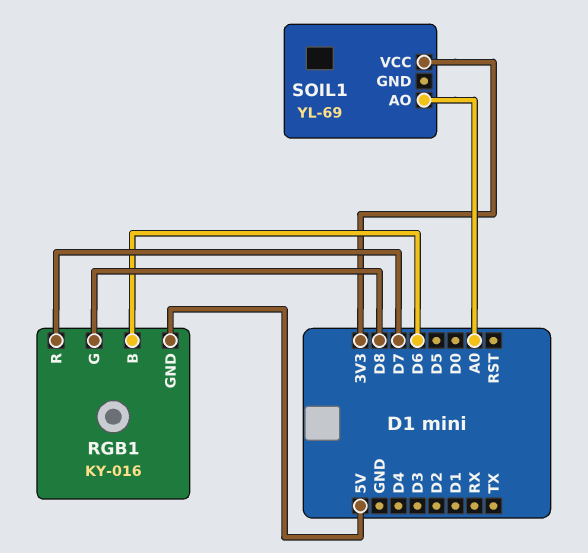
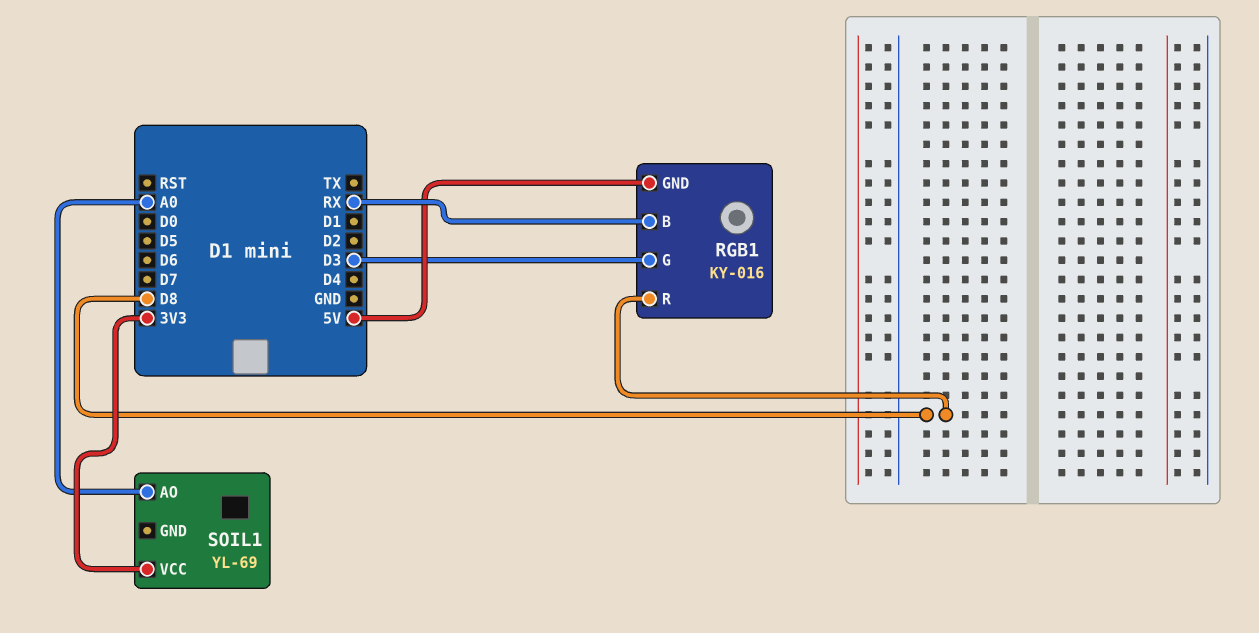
RGB1 pin B: D6 -> RX
RGB1 pin G: D8 -> D3
RGB1 pin R: D7 -> D8

